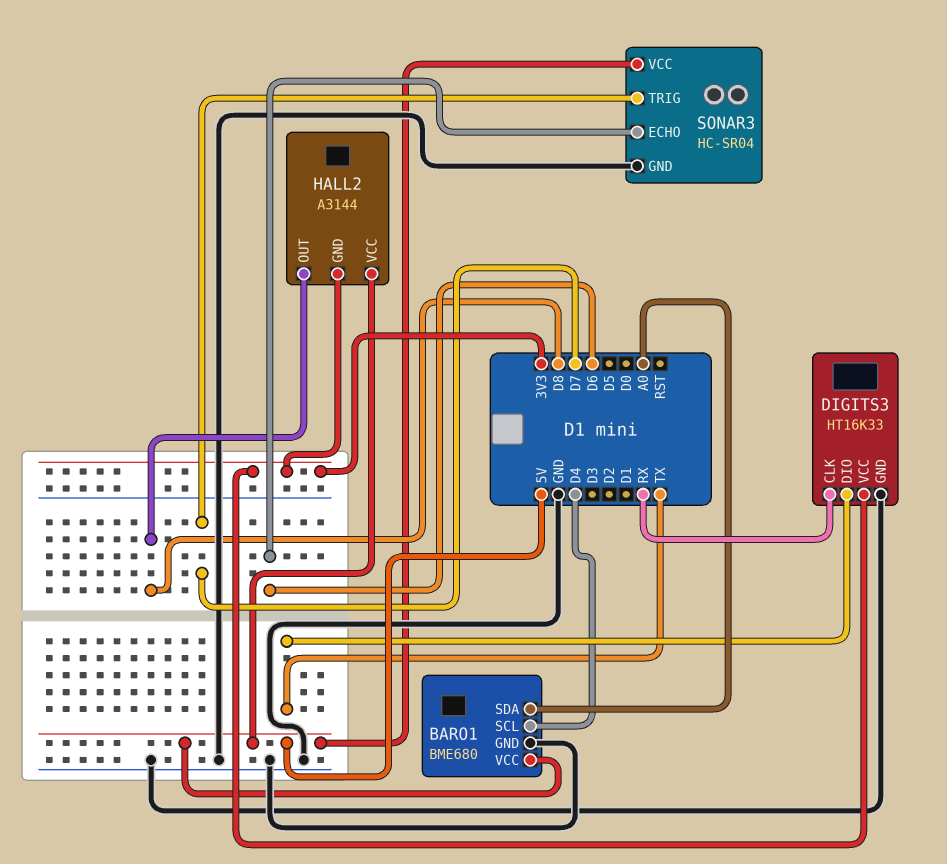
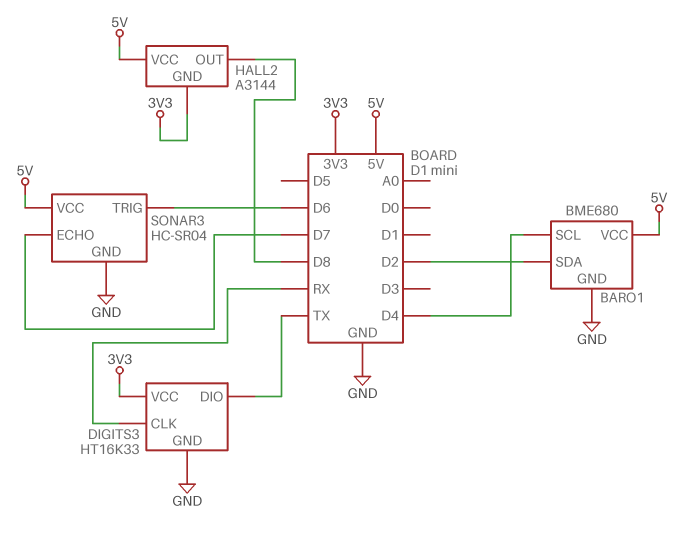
BARO1 pin SDA: A0 -> D2
SONAR3 pin ECHO: D6 -> D7
SONAR3 pin TRIG: D7 -> D6

